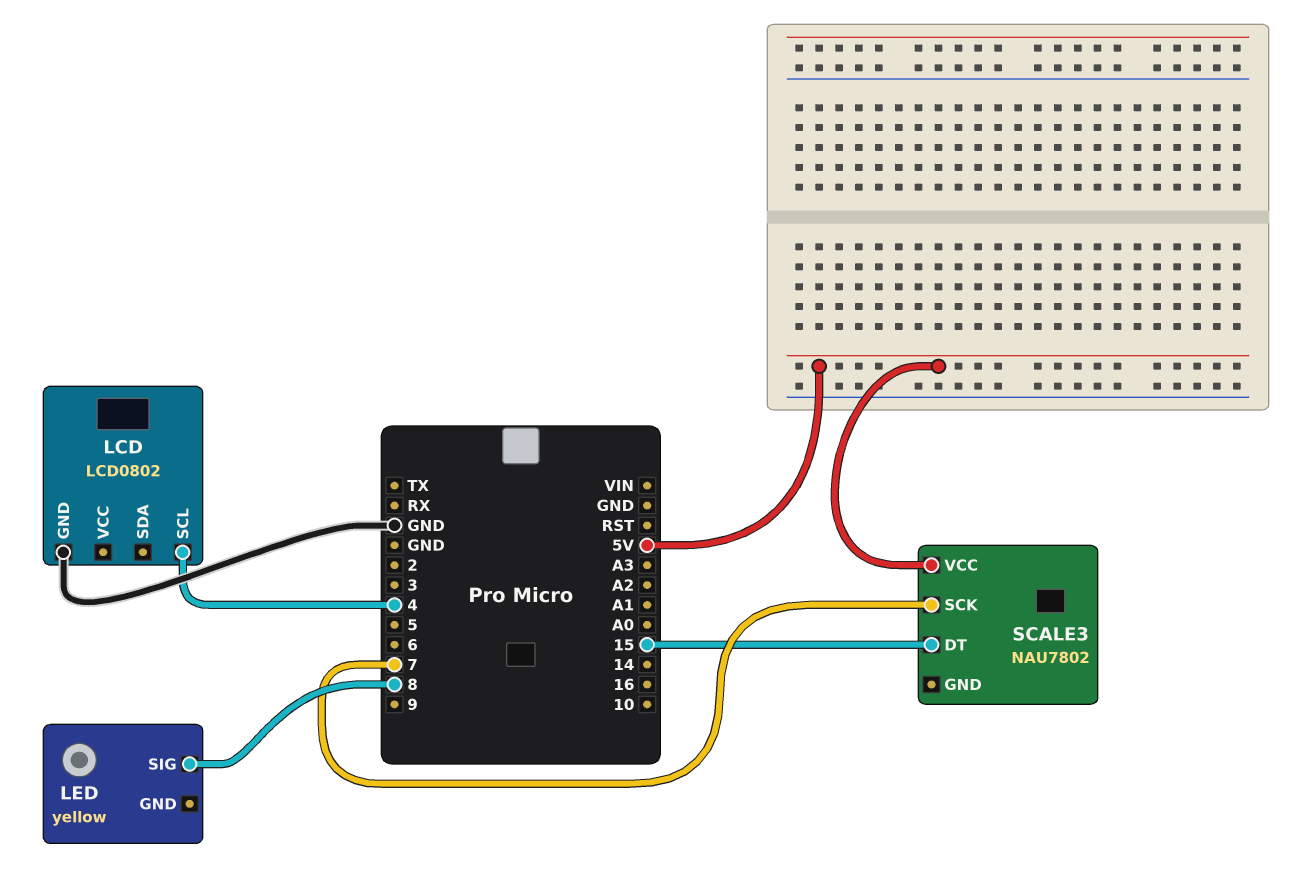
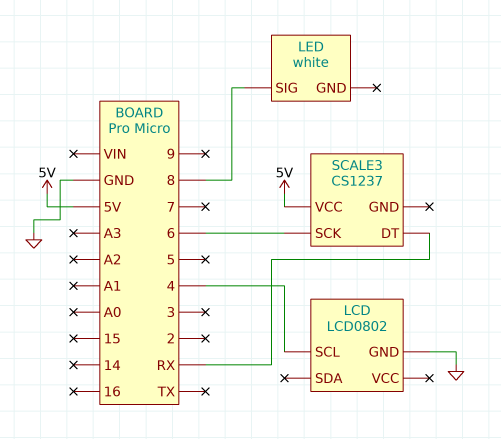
LED: yellow -> white
SCALE3: NAU7802 -> CS1237
SCALE3 pin DT: 15 -> RX
SCALE3 pin SCK: 7 -> 6

